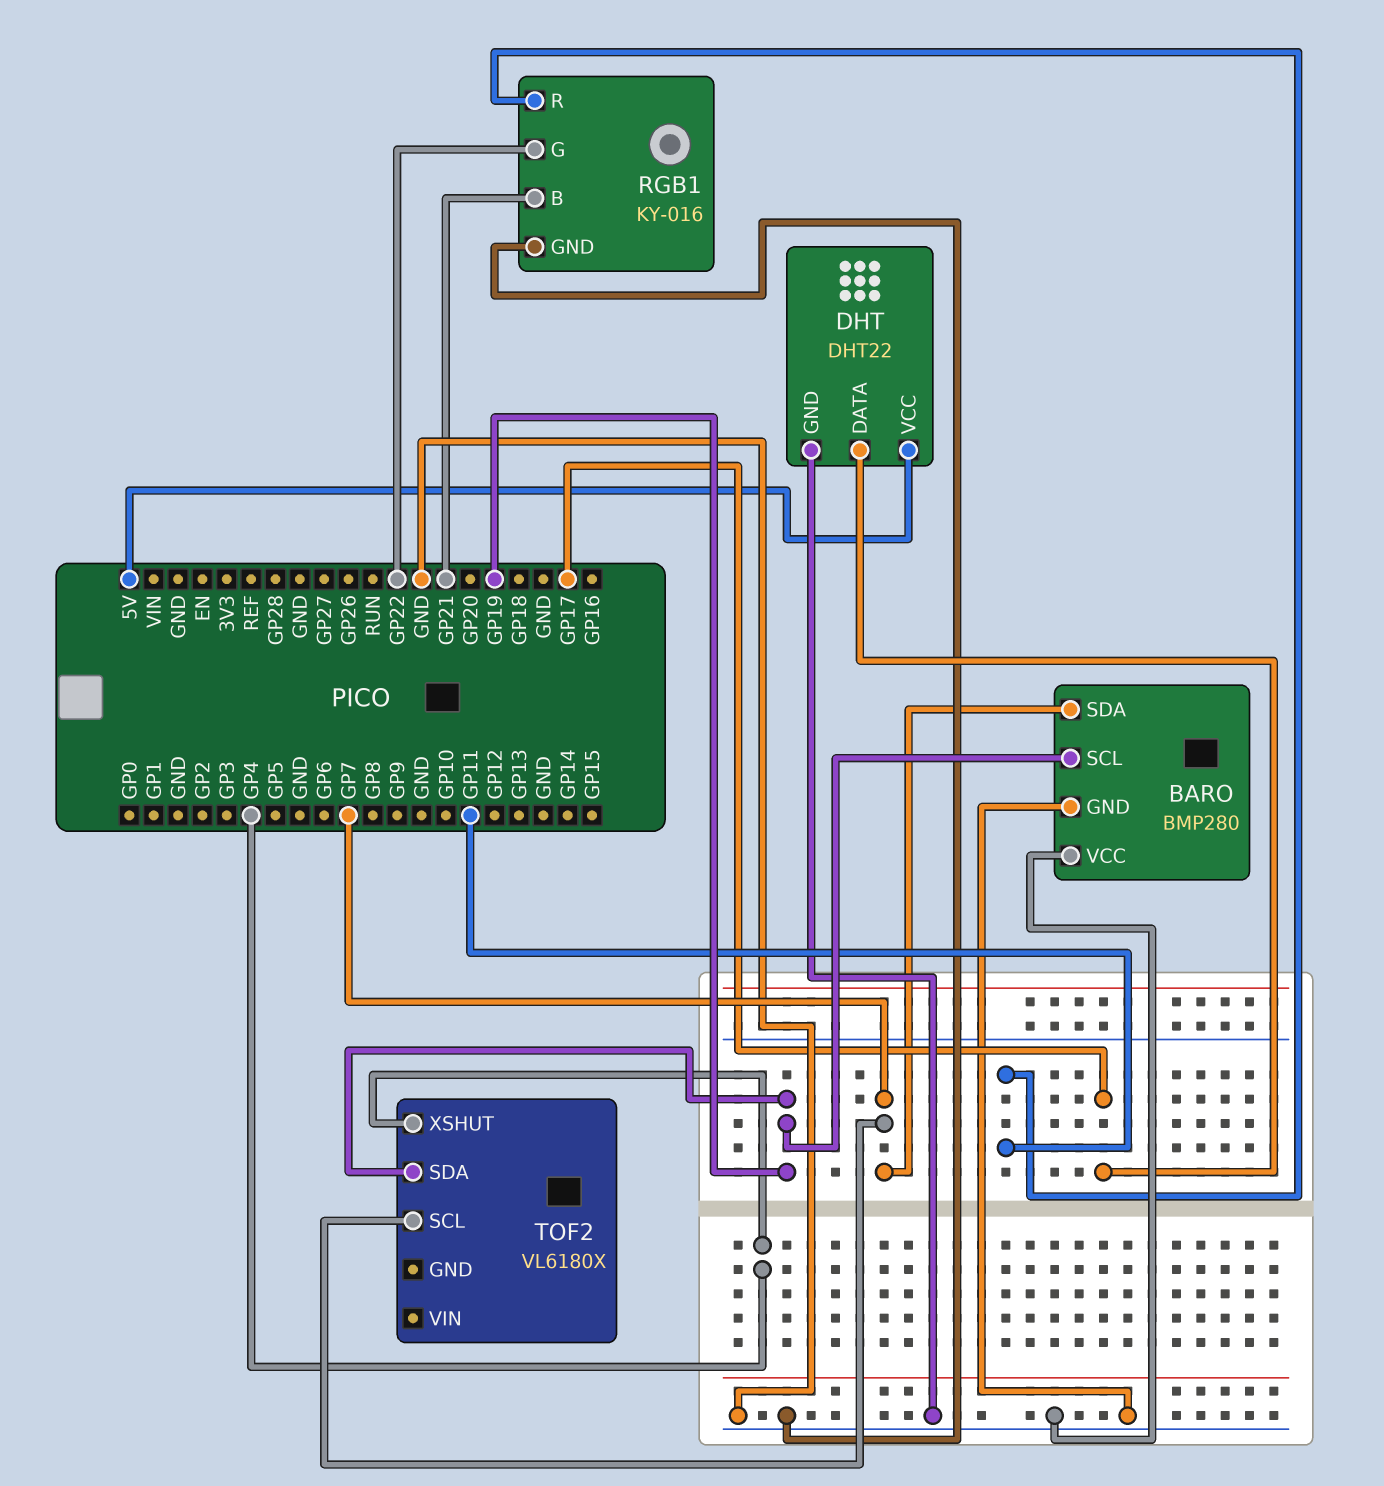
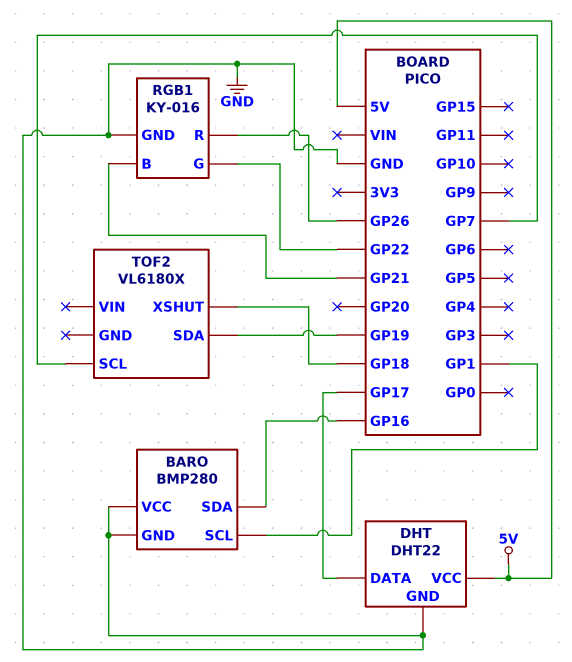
BARO pin SCL: GP19 -> GP1
BARO pin SDA: GP7 -> GP16
RGB1 pin R: GP11 -> GP26
TOF2 pin XSHUT: GP4 -> GP18

